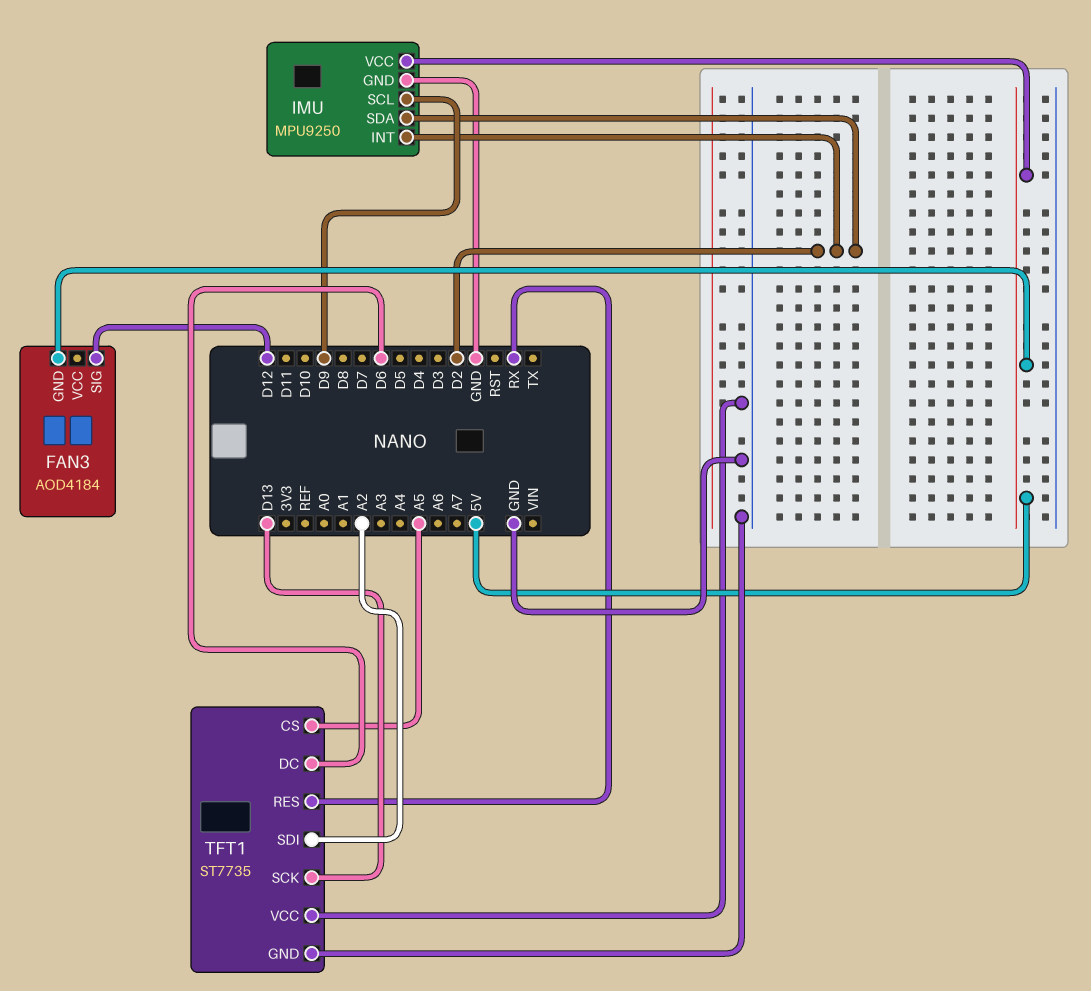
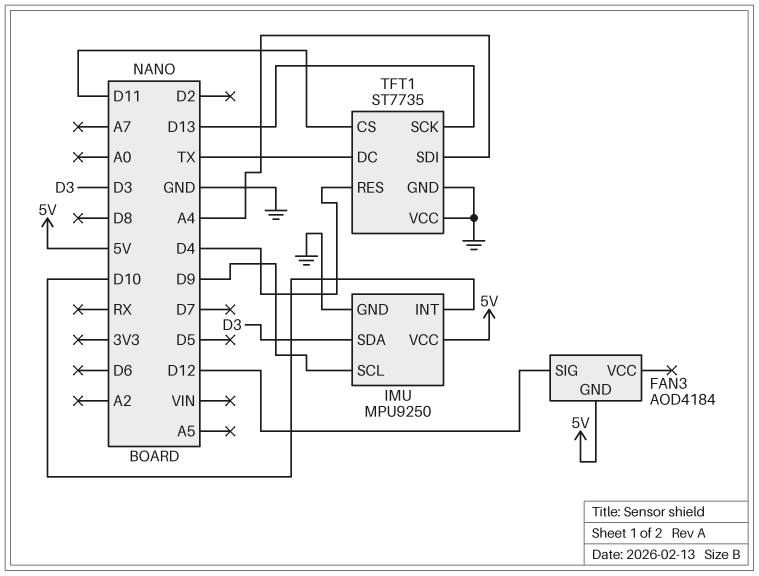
IMU pin INT: D2 -> D10
IMU pin SDA: D2 -> D3
TFT1 pin CS: A5 -> D11
TFT1 pin DC: D6 -> TX
TFT1 pin RES: RX -> D4
TFT1 pin SDI: A2 -> A4

